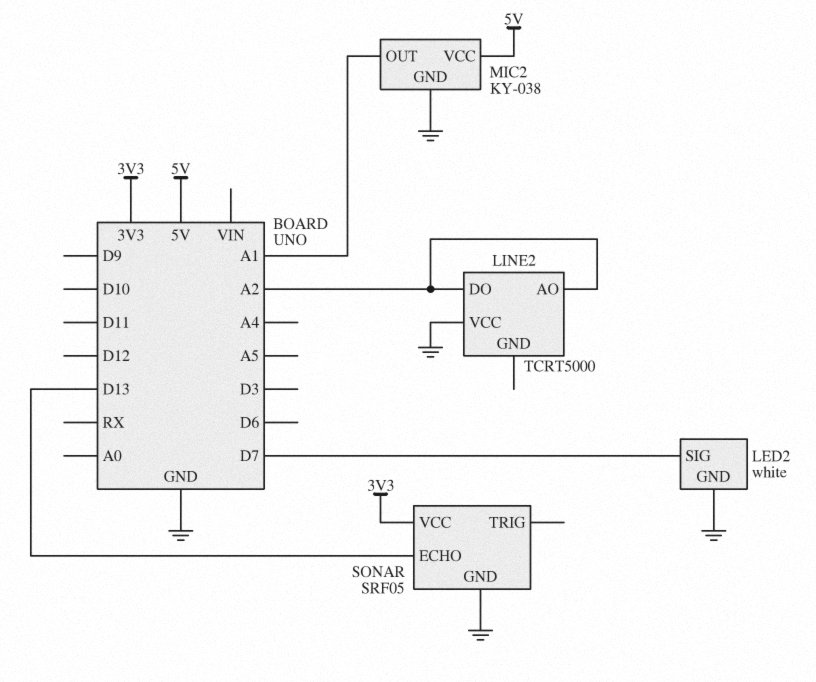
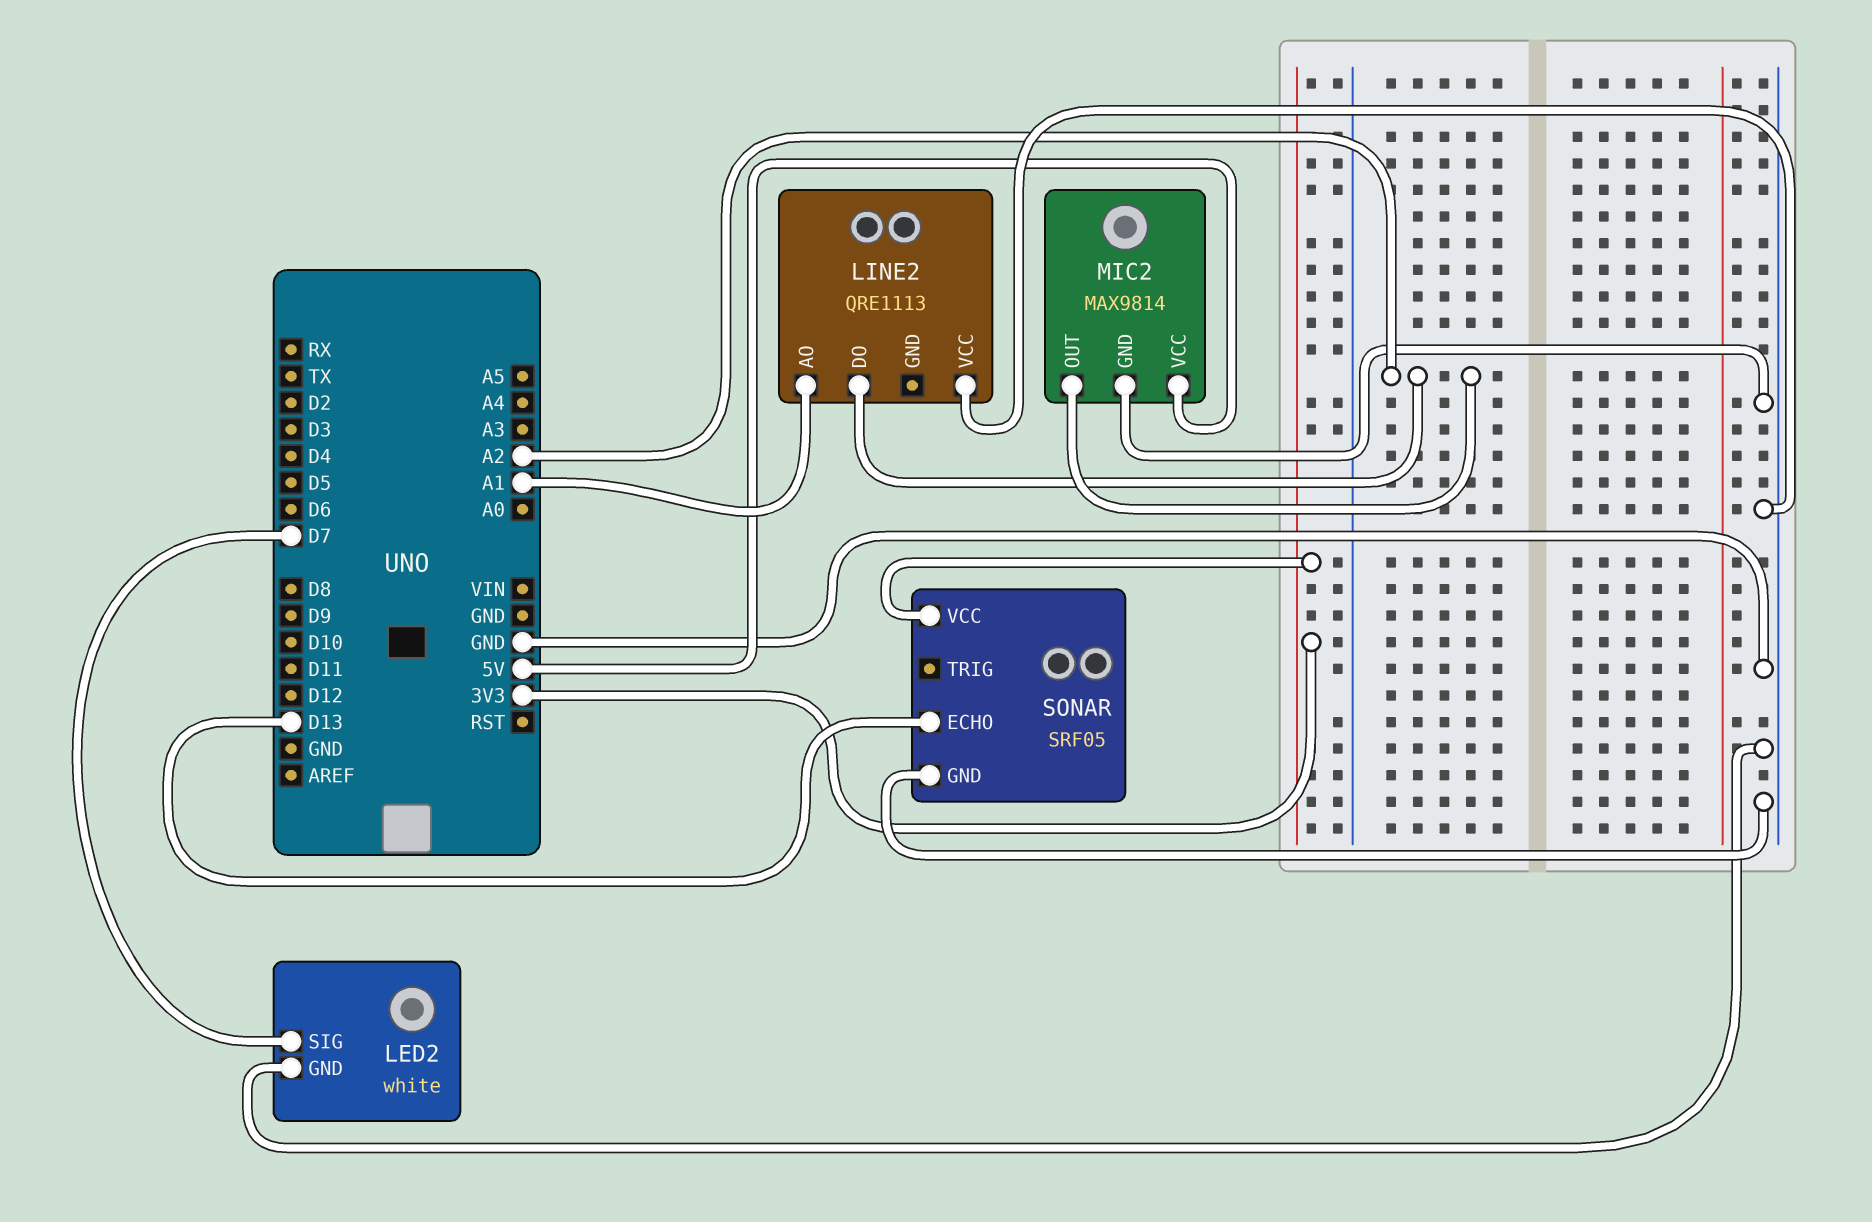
LINE2: TCRT5000 -> QRE1113
LINE2 pin AO: A2 -> A1
MIC2: KY-038 -> MAX9814
MIC2 pin OUT: A1 -> A2

